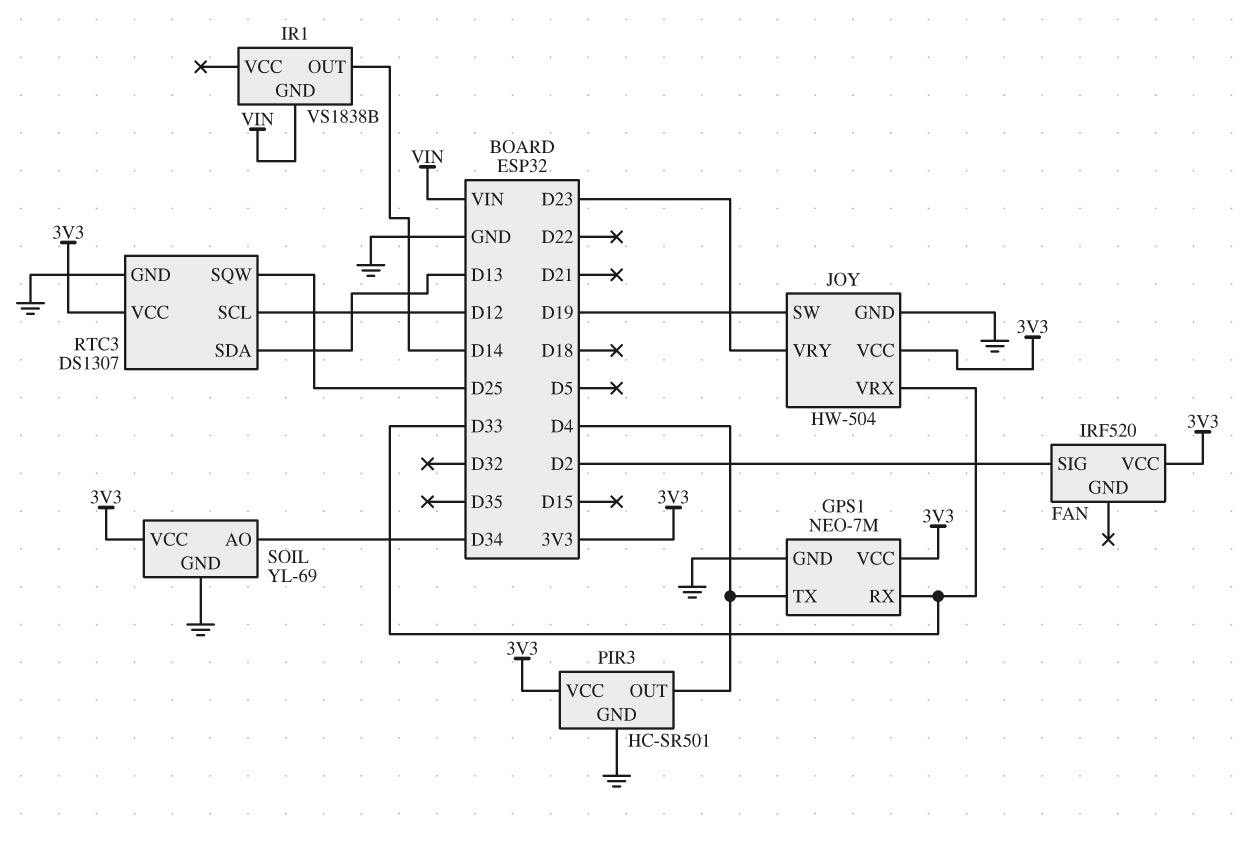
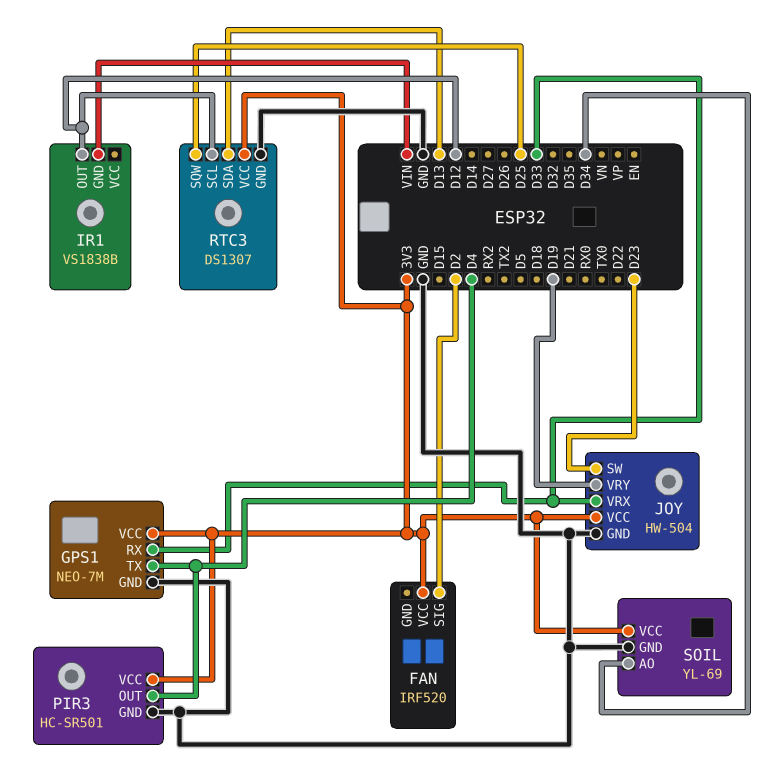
IR1 pin OUT: D14 -> D12
JOY pin SW: D19 -> D23
JOY pin VRY: D23 -> D19

